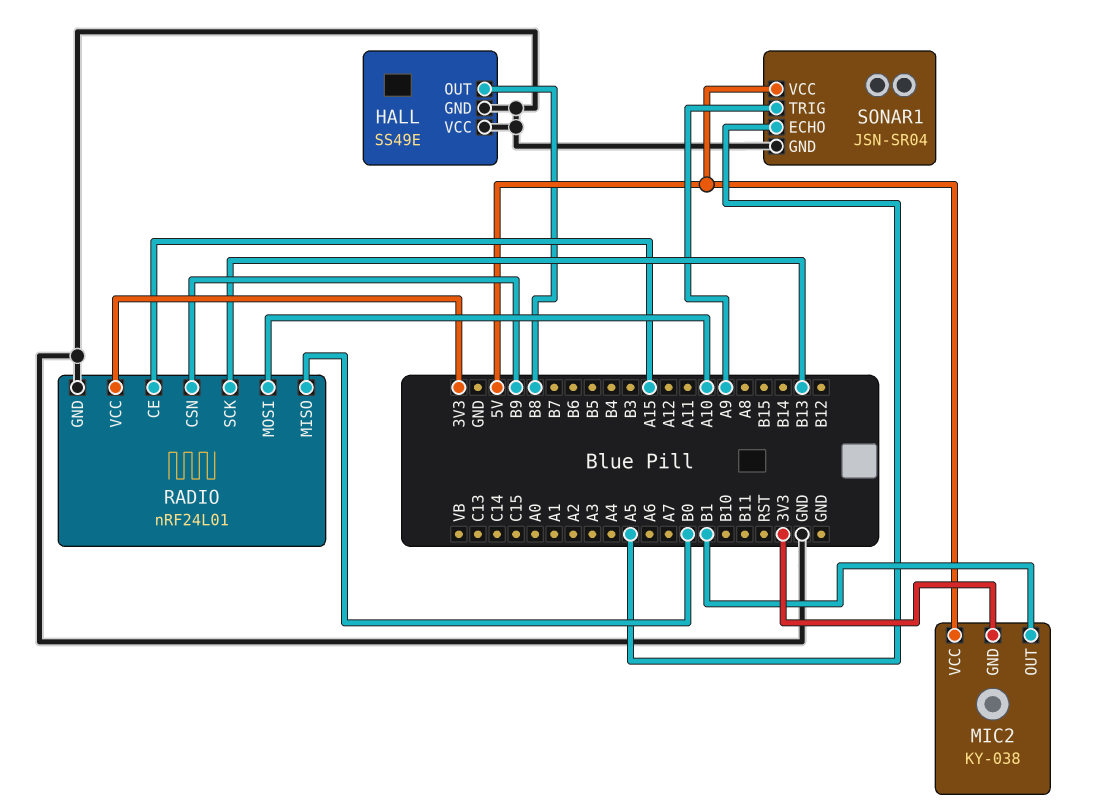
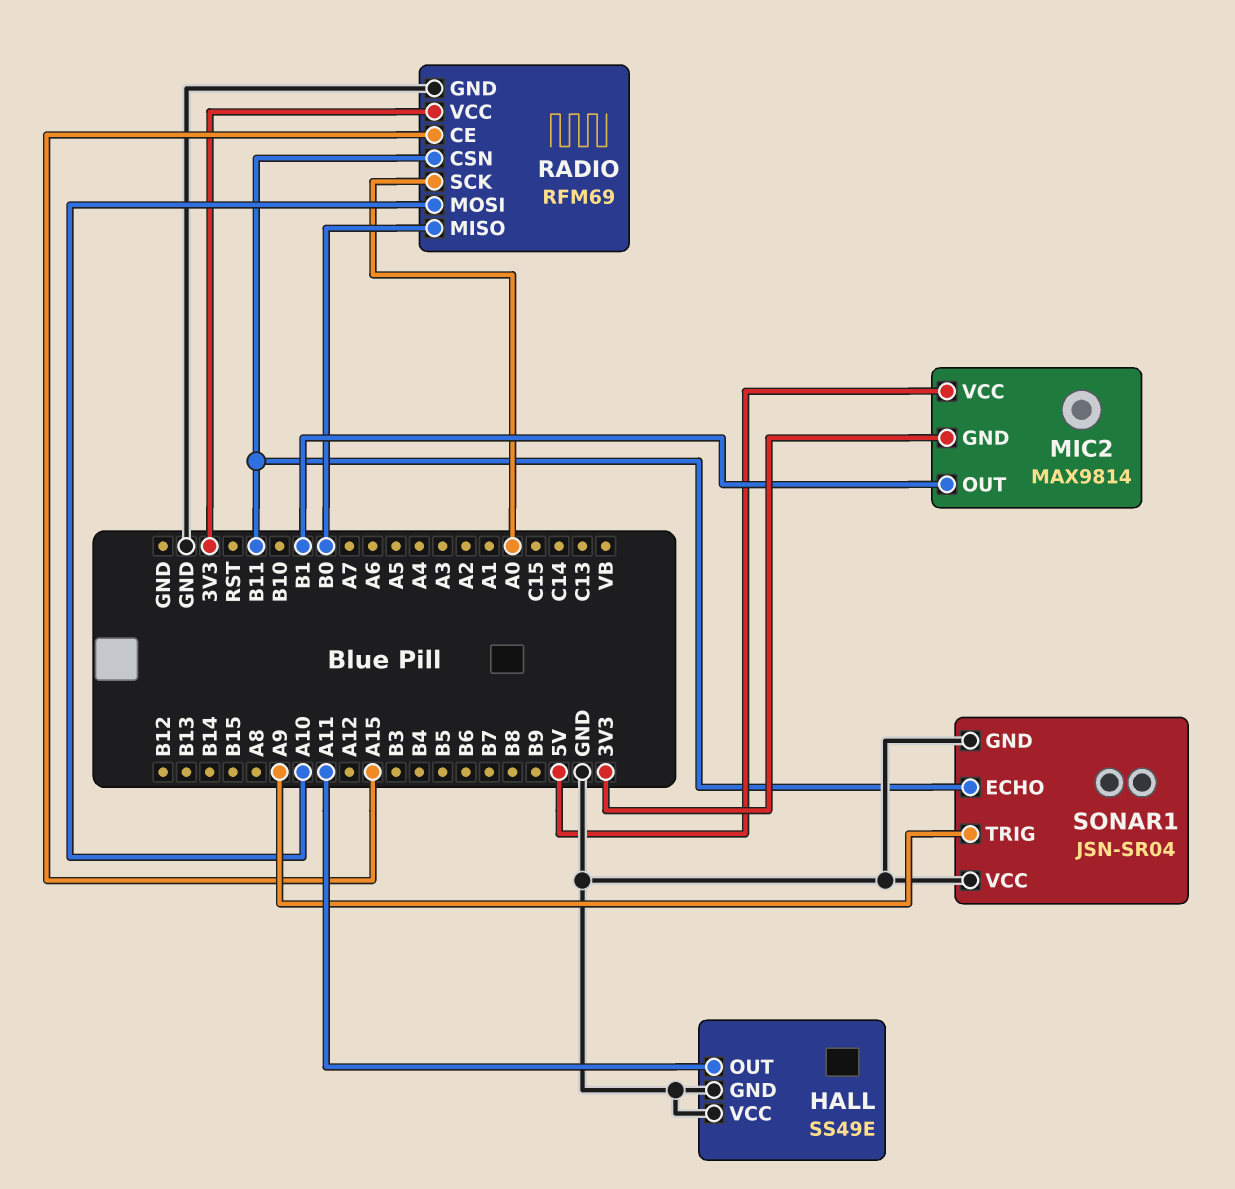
HALL pin OUT: B8 -> A11
MIC2: KY-038 -> MAX9814
RADIO: nRF24L01 -> RFM69
RADIO pin CSN: B9 -> B11
RADIO pin SCK: B13 -> A0
SONAR1 pin ECHO: A5 -> B11
SONAR1 pin VCC: 5V -> GND

